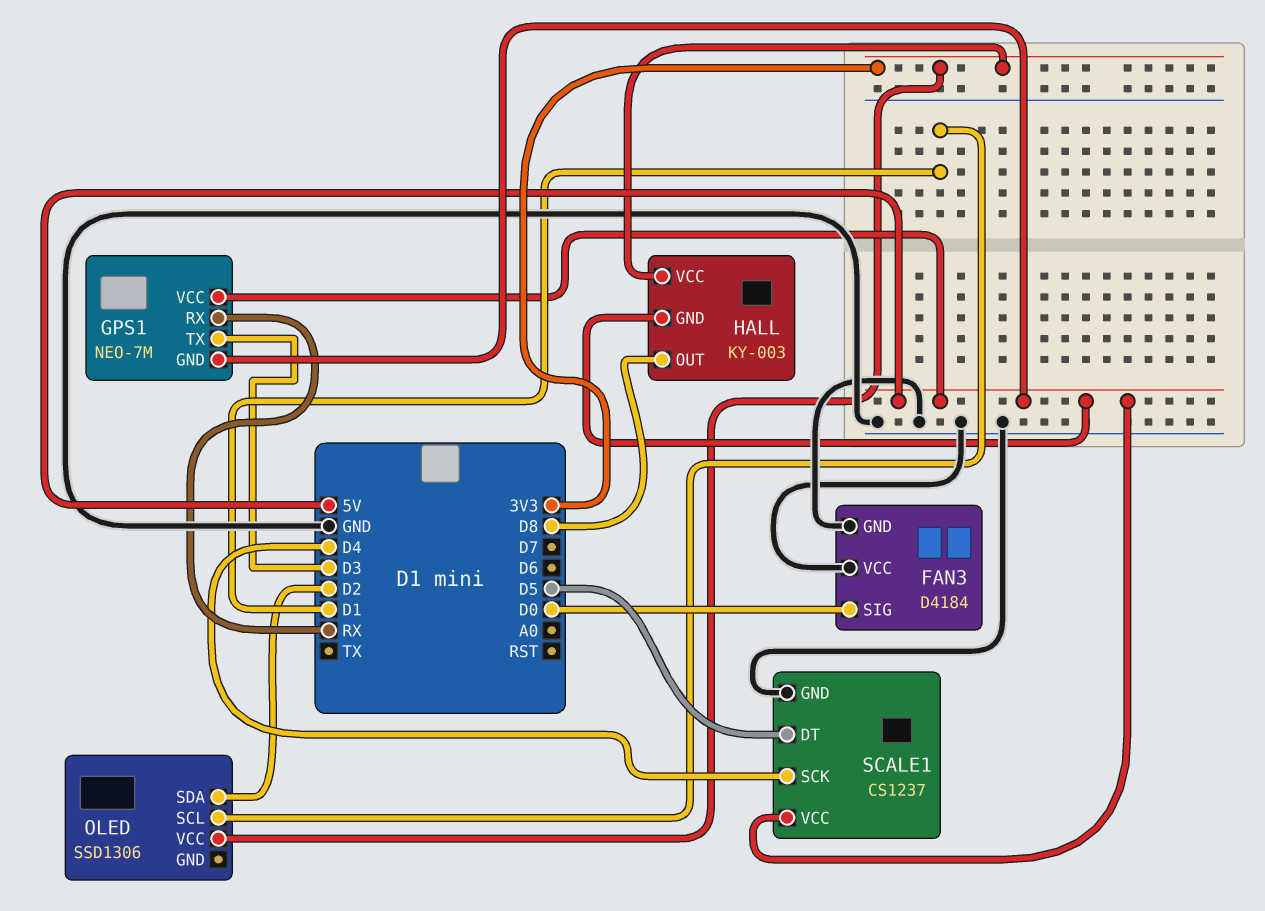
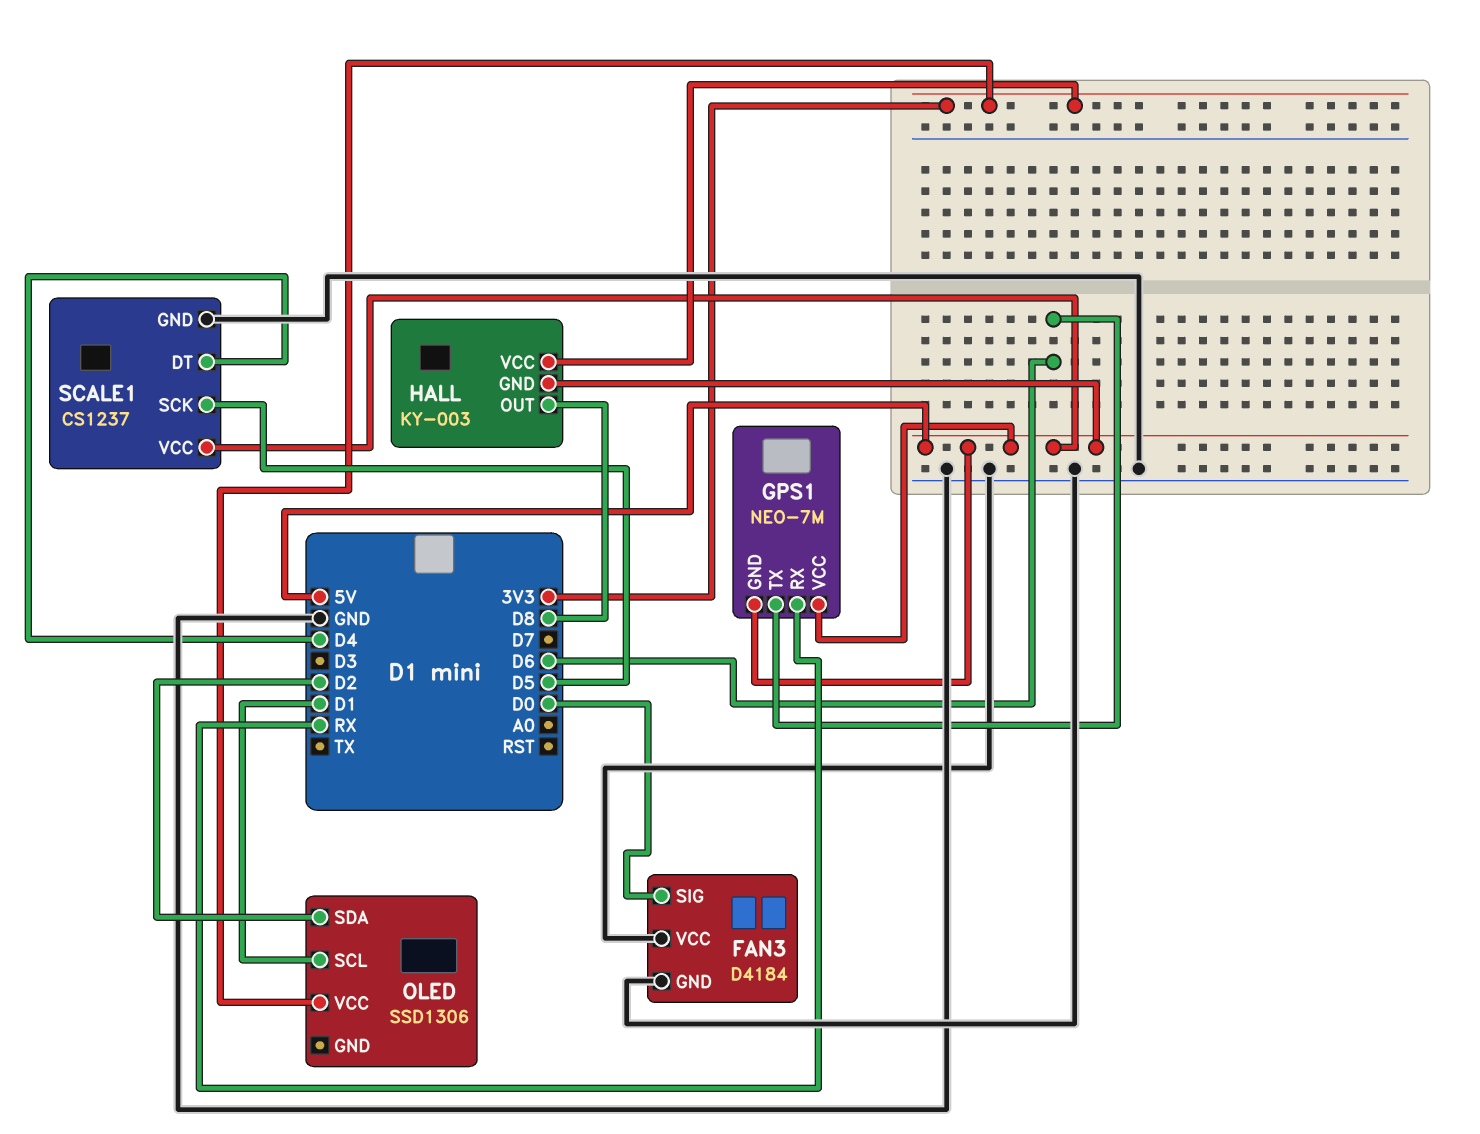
GPS1 pin TX: D3 -> D6
SCALE1 pin DT: D5 -> D4
SCALE1 pin SCK: D4 -> D5

